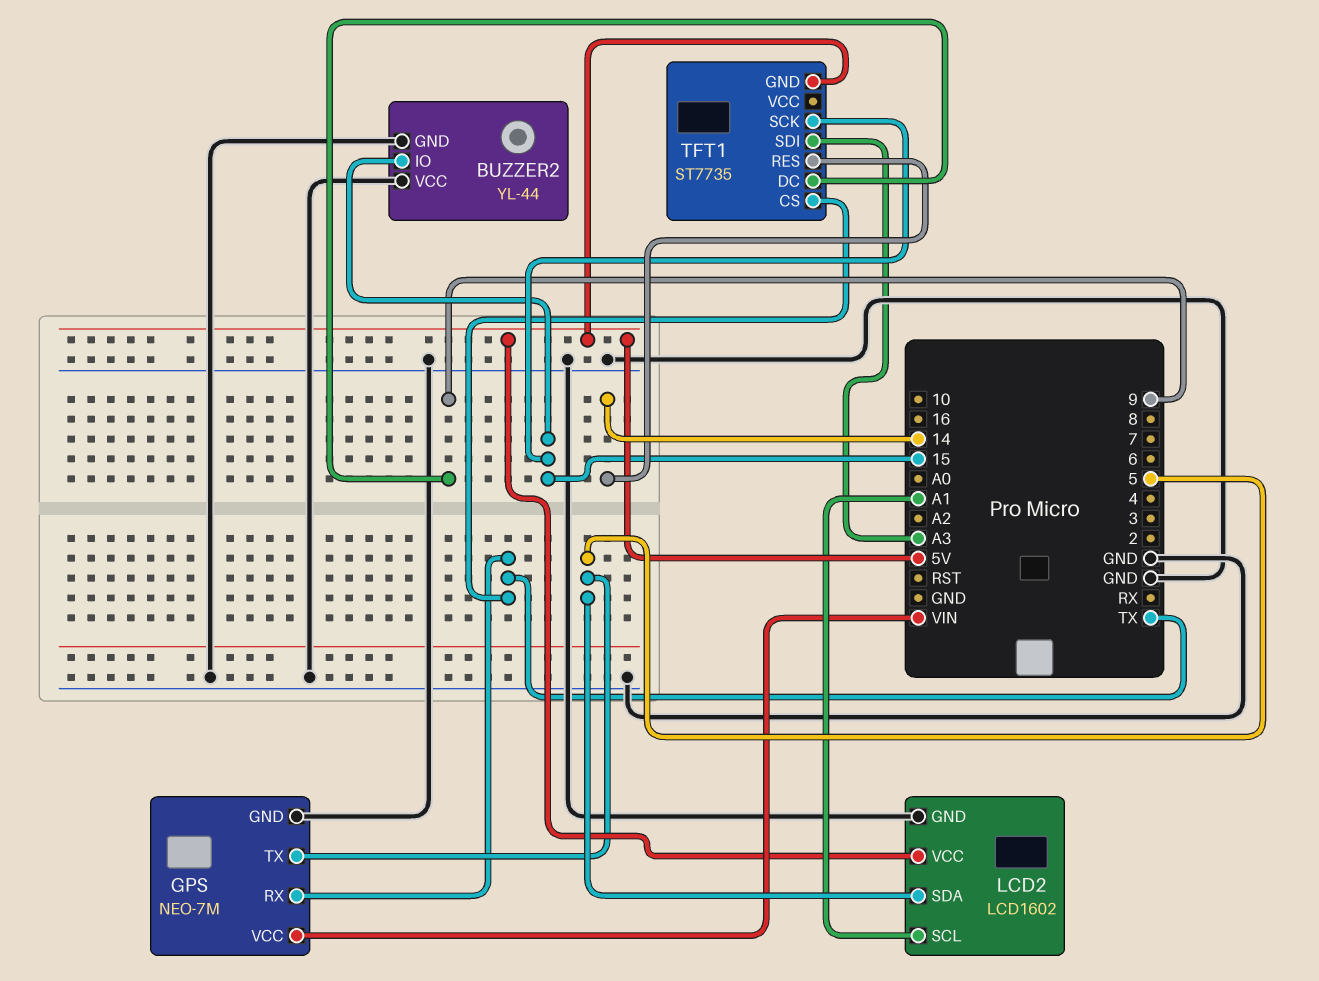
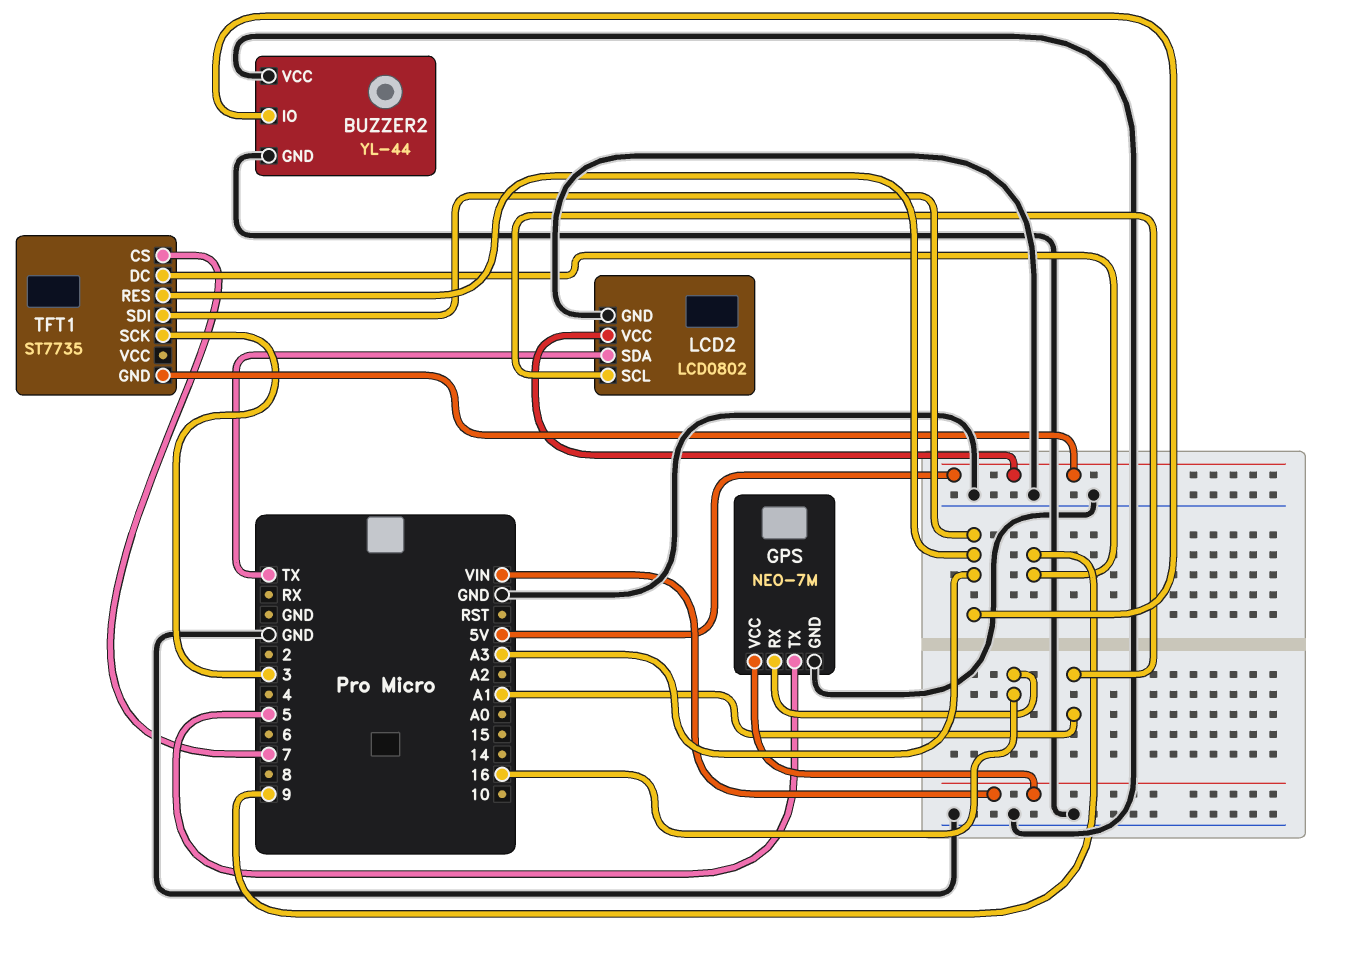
BUZZER2 pin IO: 15 -> A3
GPS pin RX: TX -> 16
LCD2: LCD1602 -> LCD0802
LCD2 pin SDA: 5 -> TX
TFT1 pin CS: TX -> 7
TFT1 pin RES: 14 -> A3
TFT1 pin SCK: 15 -> 3

